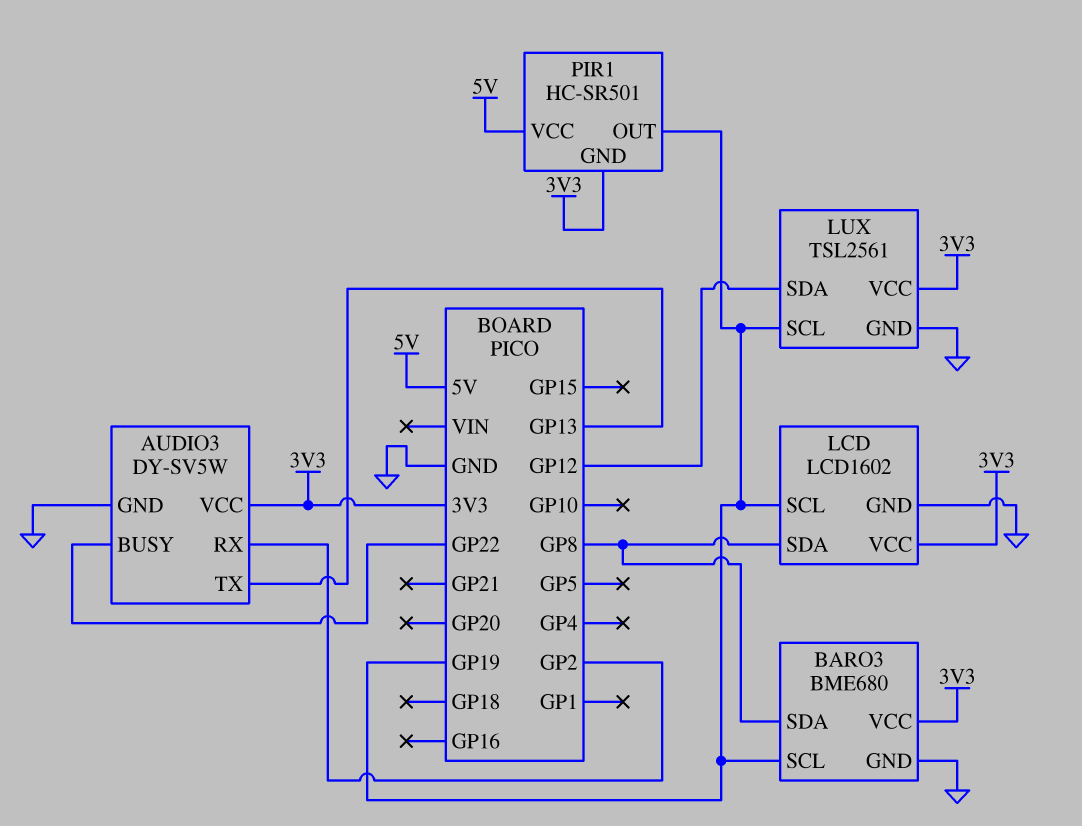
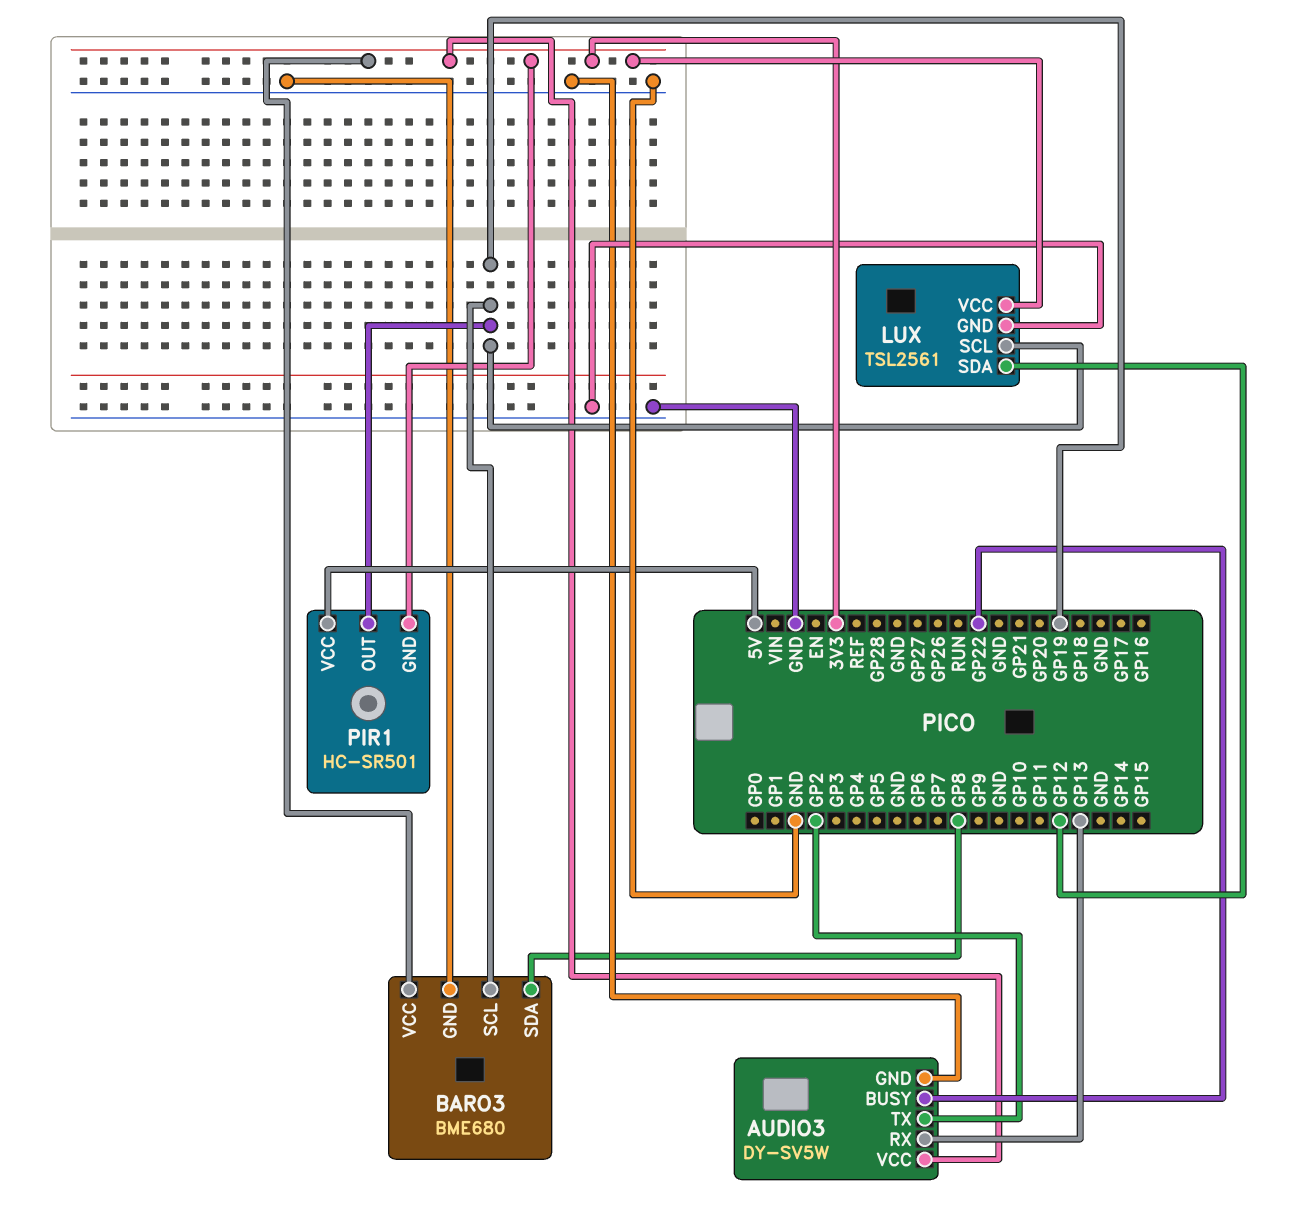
AUDIO3 pin RX: GP2 -> GP13
AUDIO3 pin TX: GP13 -> GP2
LCD: LCD1602 -> none
LCD pin GND: GND -> none
LCD pin SCL: GP19 -> none
LCD pin SDA: GP8 -> none
LCD pin VCC: 3V3 -> none

